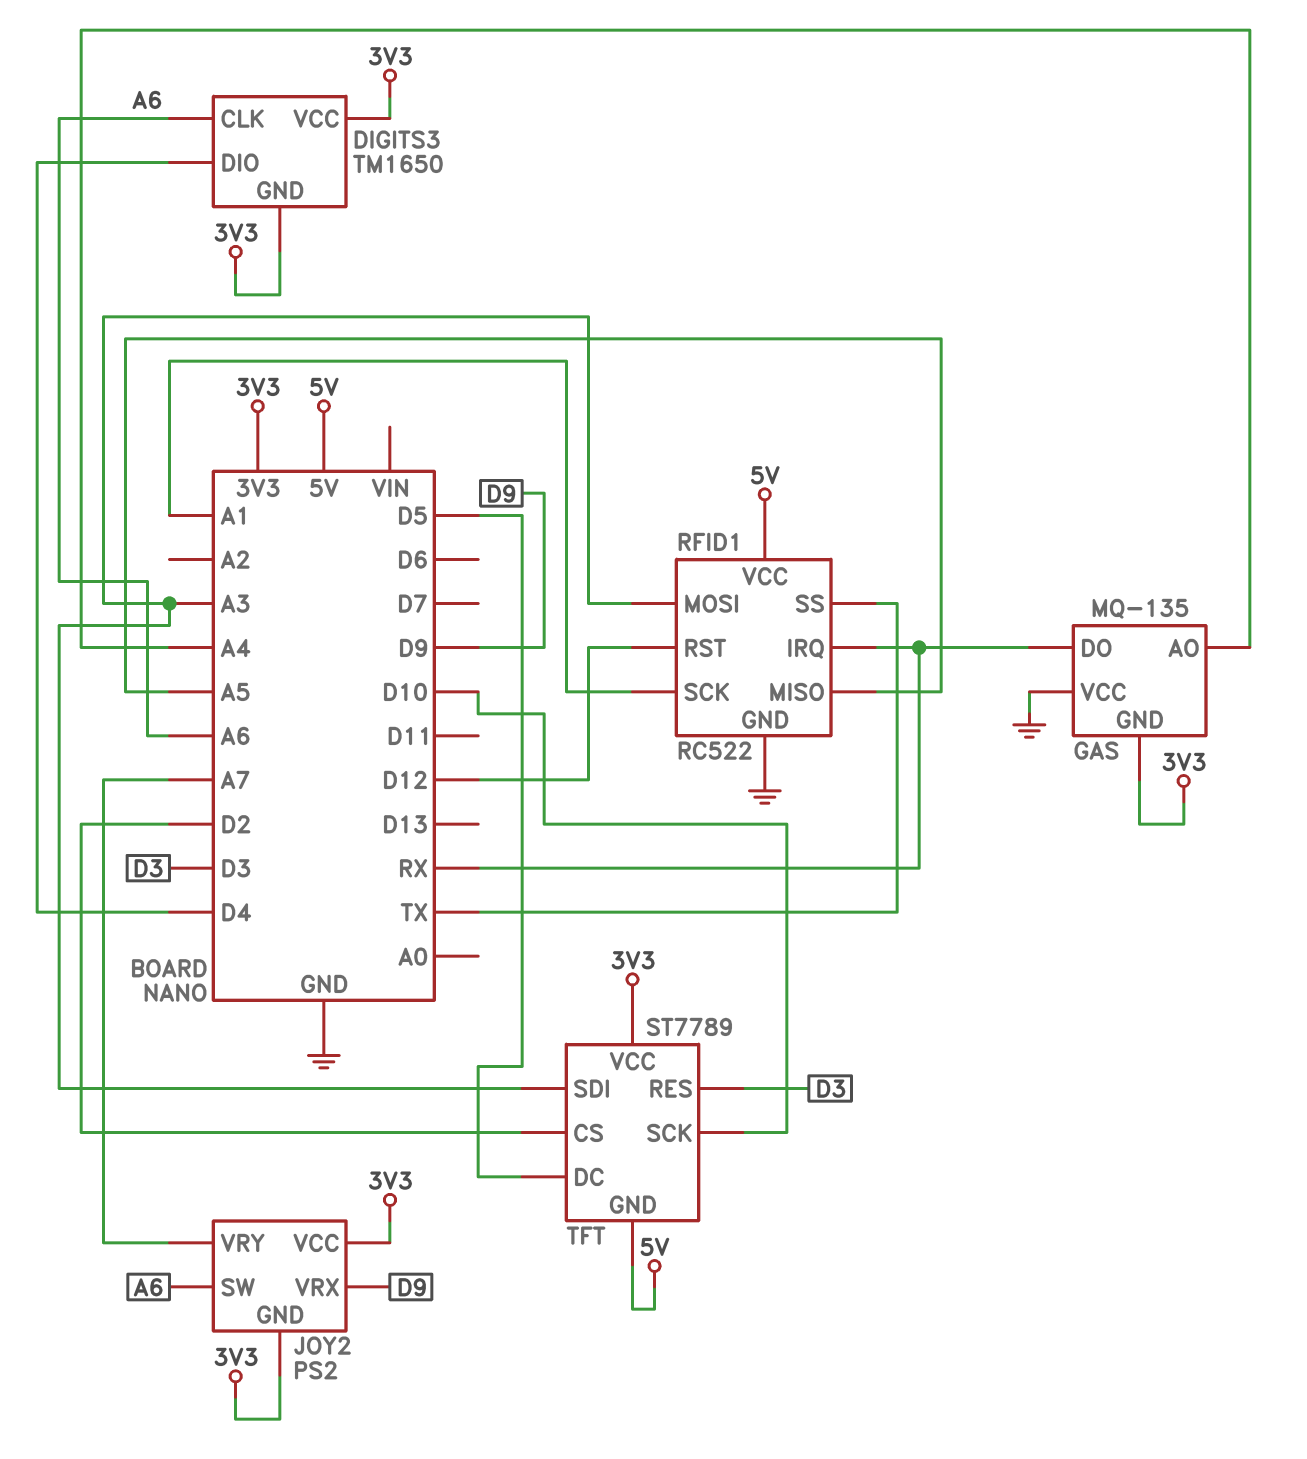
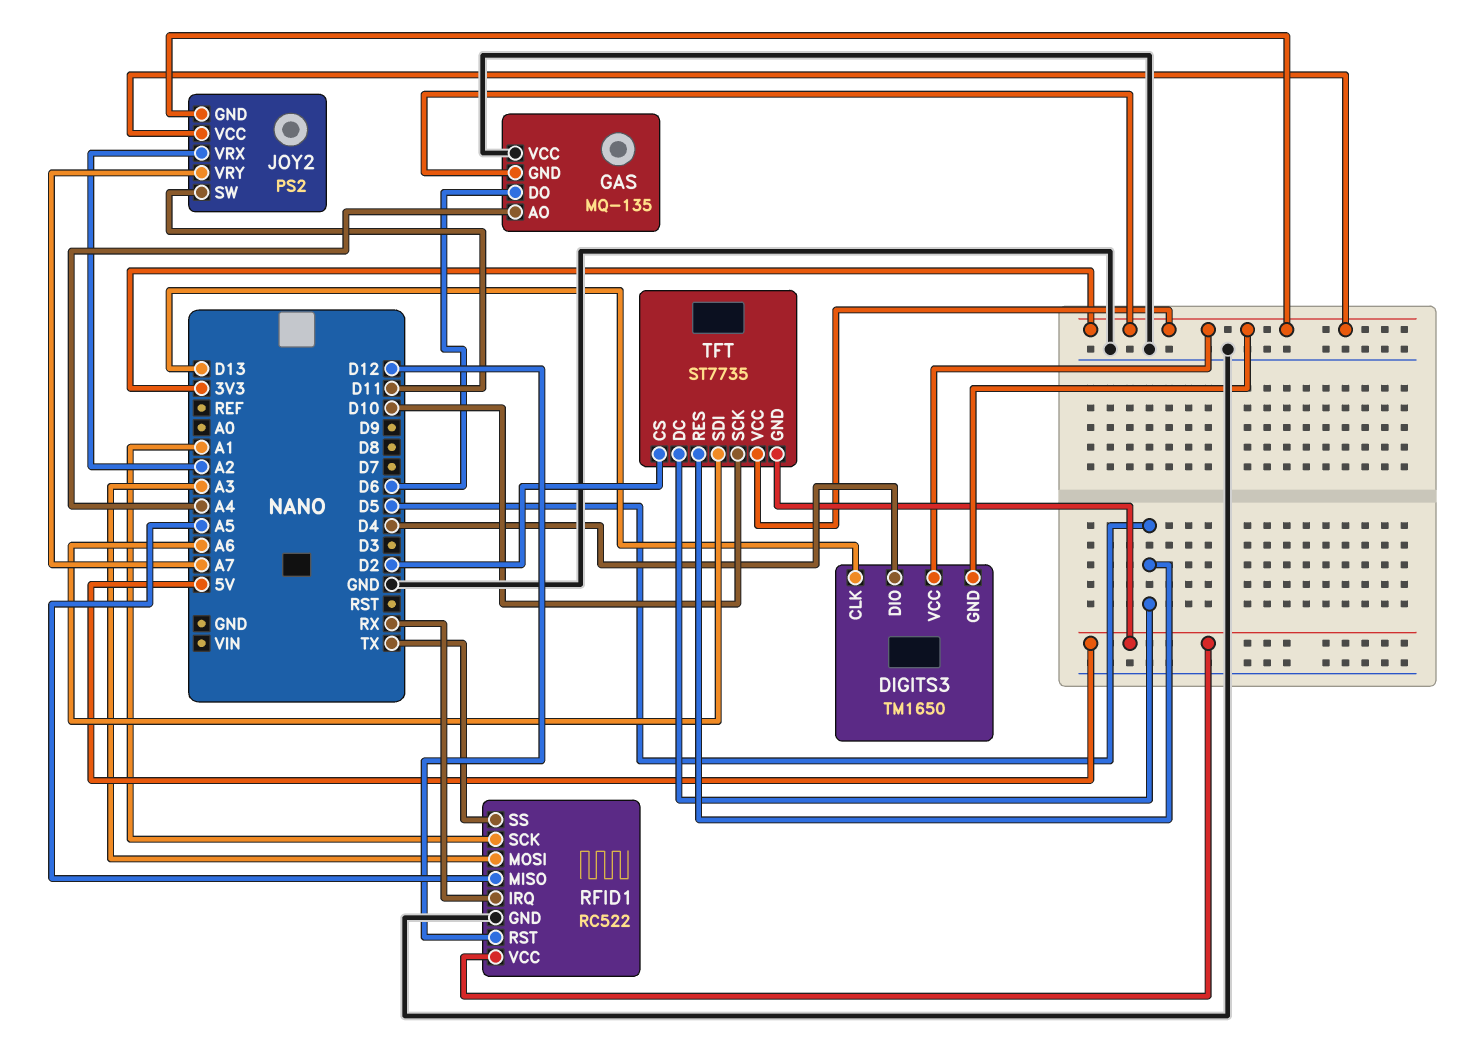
DIGITS3 pin CLK: A6 -> D13
GAS pin DO: RX -> D6
JOY2 pin SW: A6 -> D11
JOY2 pin VRX: D9 -> A2
TFT: ST7789 -> ST7735
TFT pin RES: D3 -> D5
TFT pin SDI: A3 -> A6

